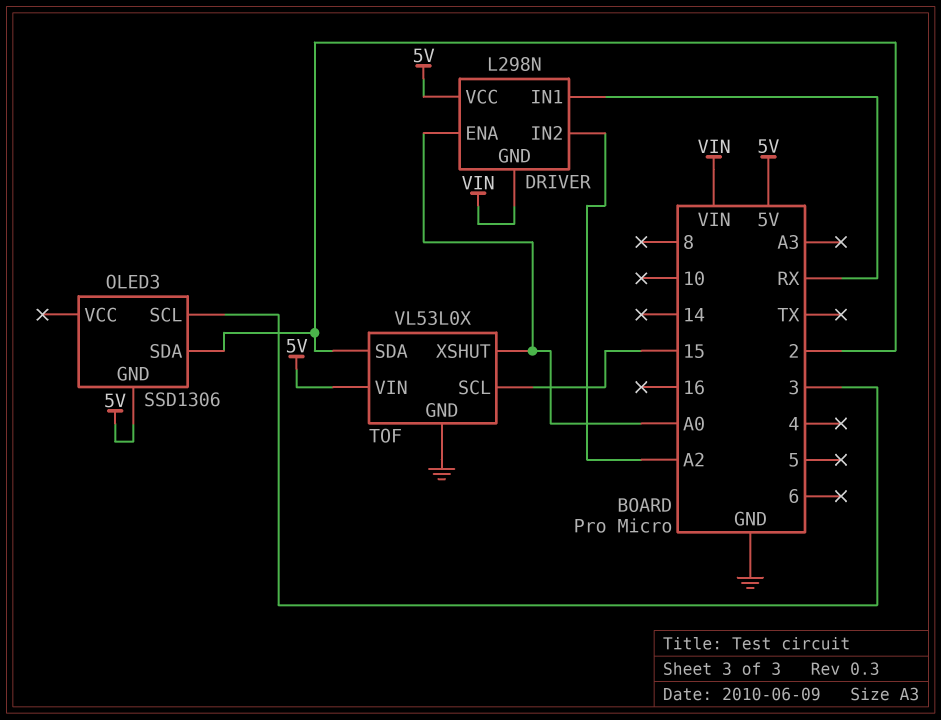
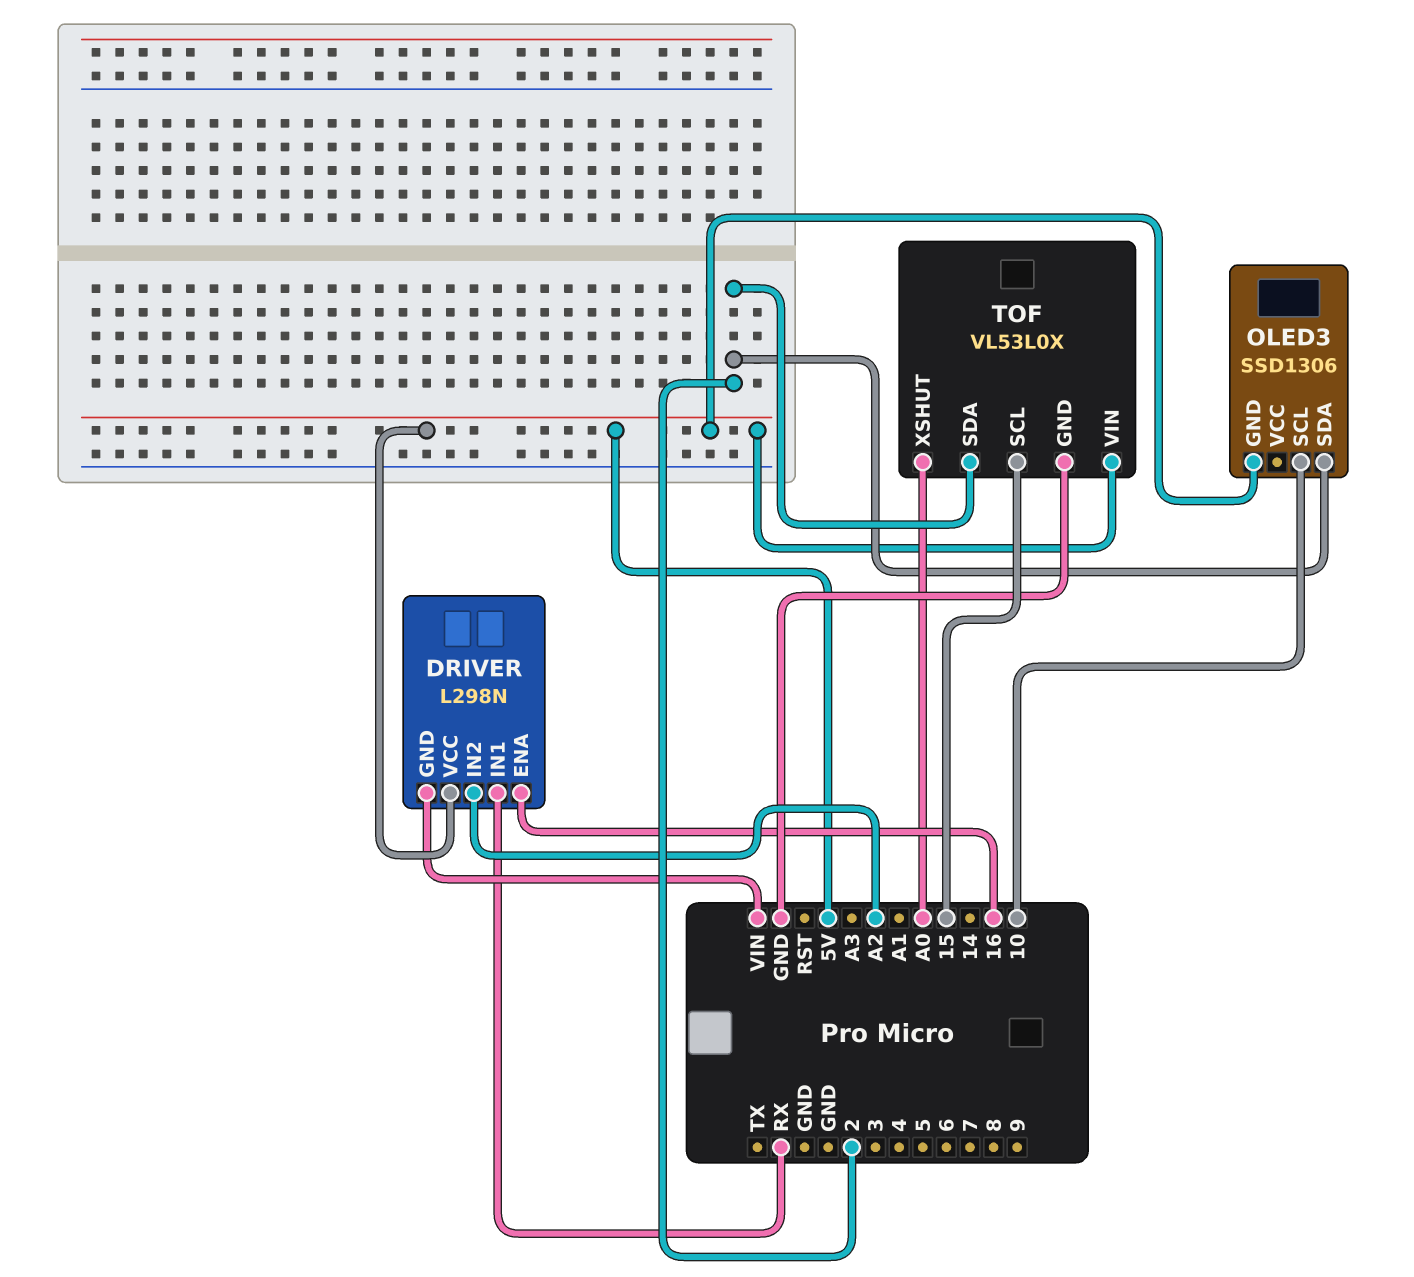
DRIVER pin ENA: A0 -> 16
OLED3 pin SCL: 3 -> 10

